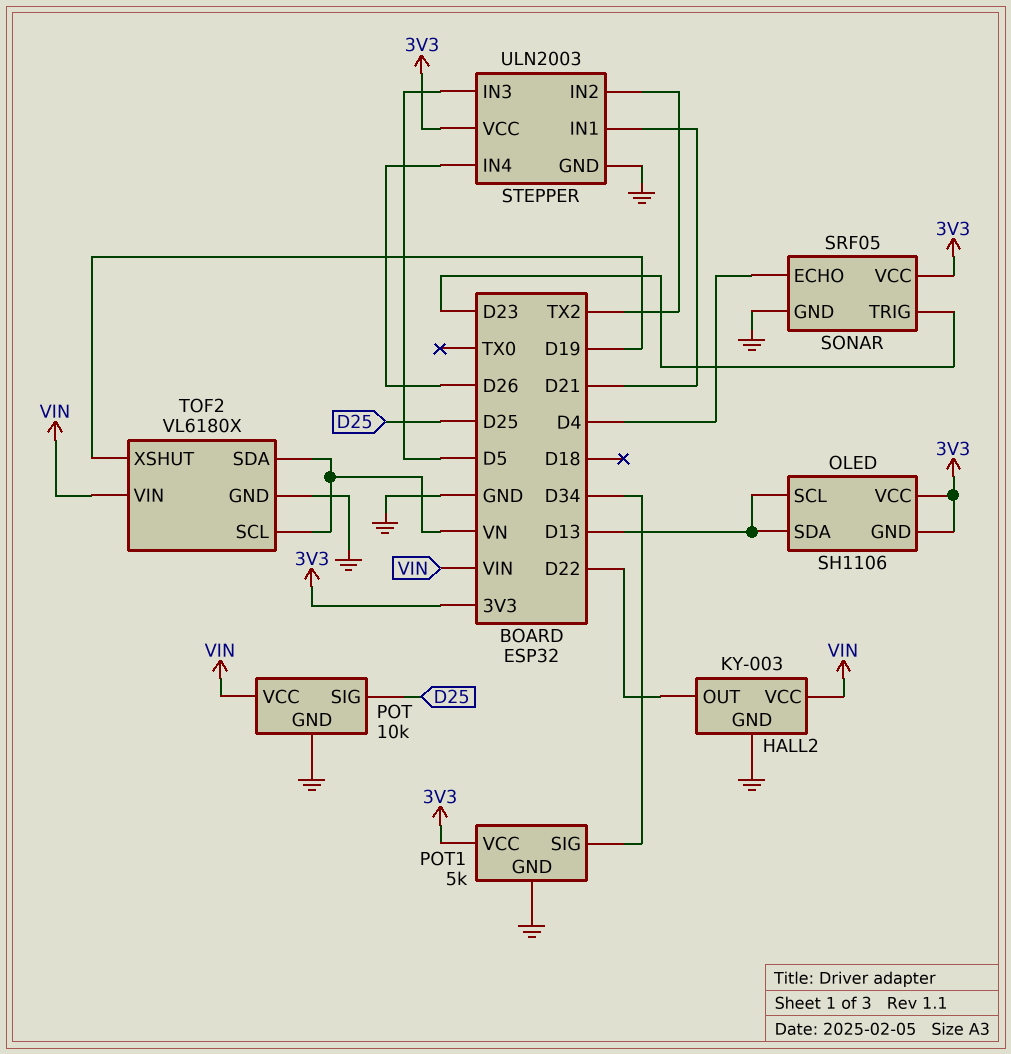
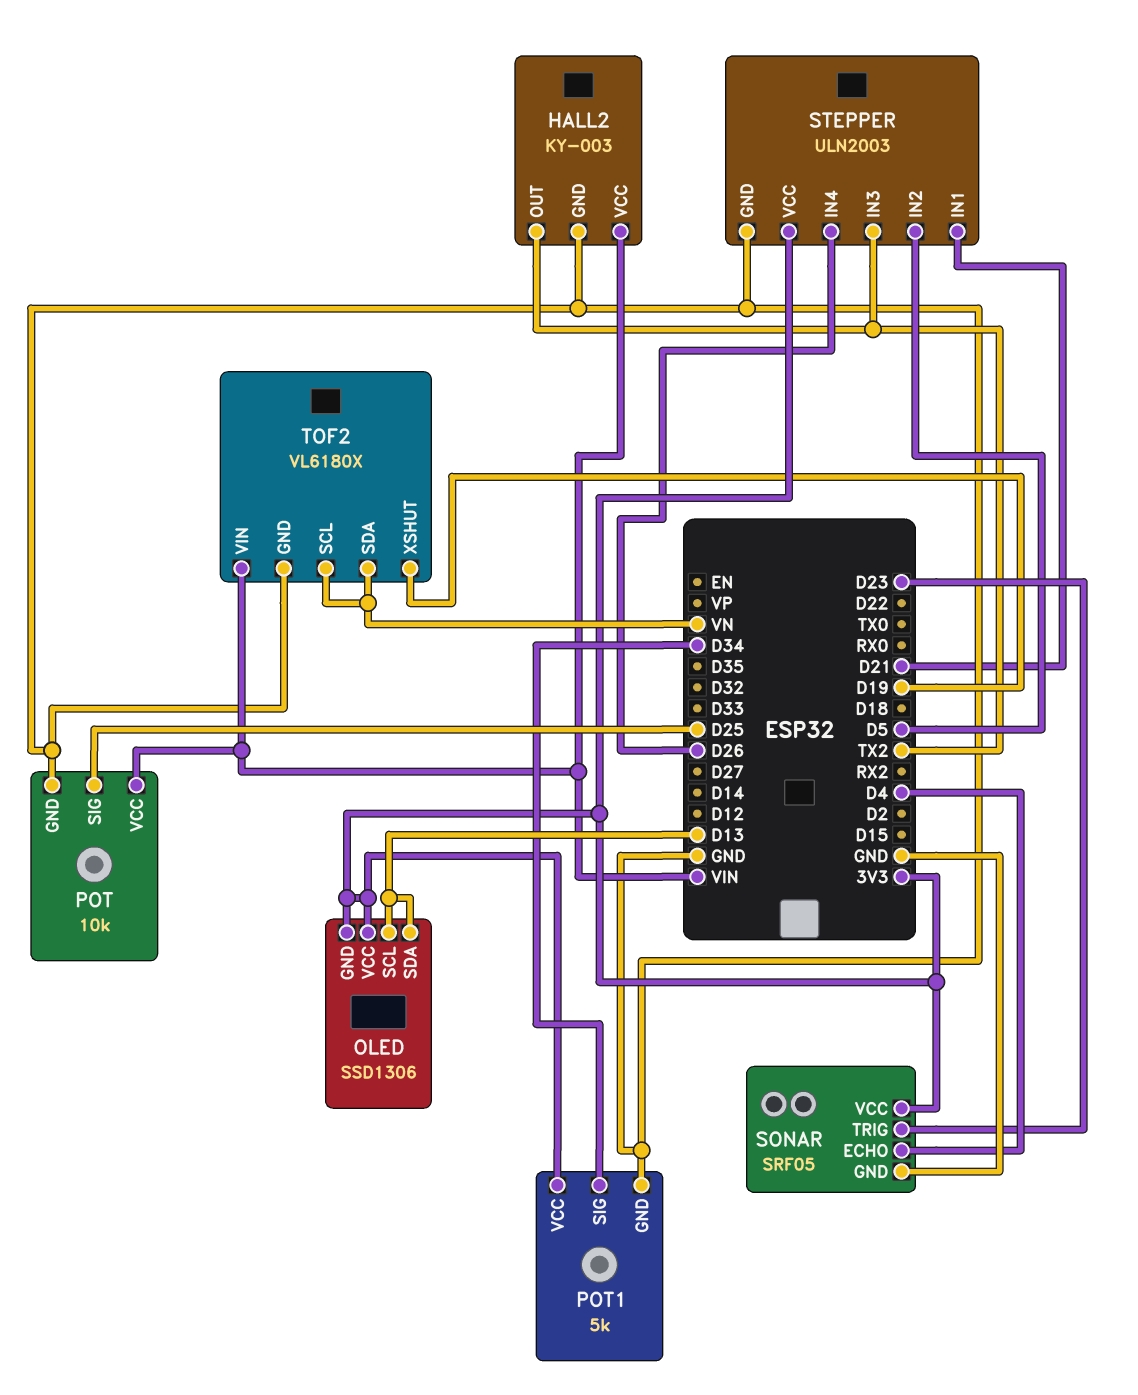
HALL2 pin OUT: D22 -> TX2
OLED: SH1106 -> SSD1306
STEPPER pin IN2: TX2 -> D5
STEPPER pin IN3: D5 -> TX2

